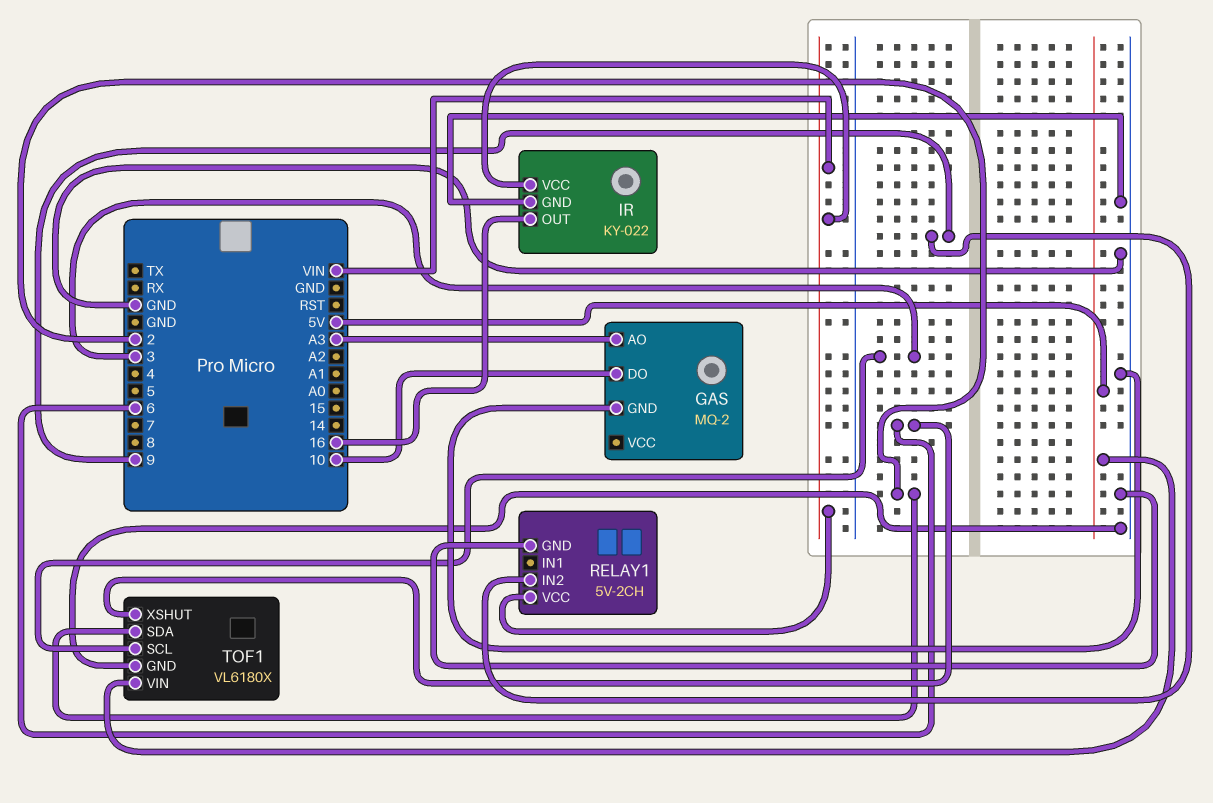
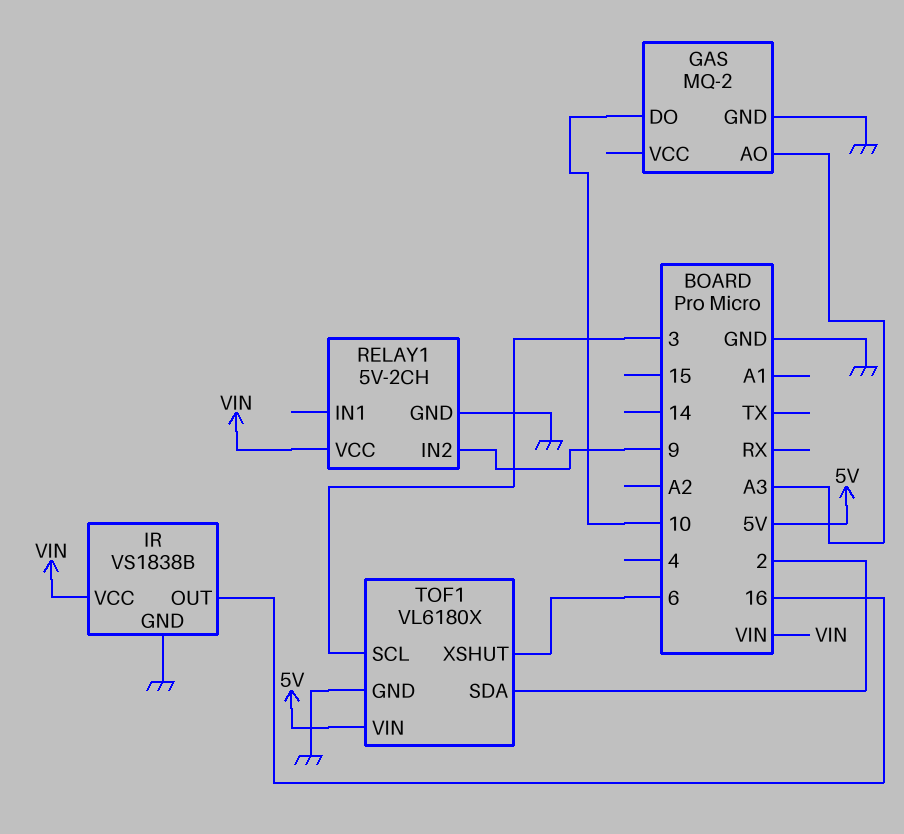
IR: KY-022 -> VS1838B

